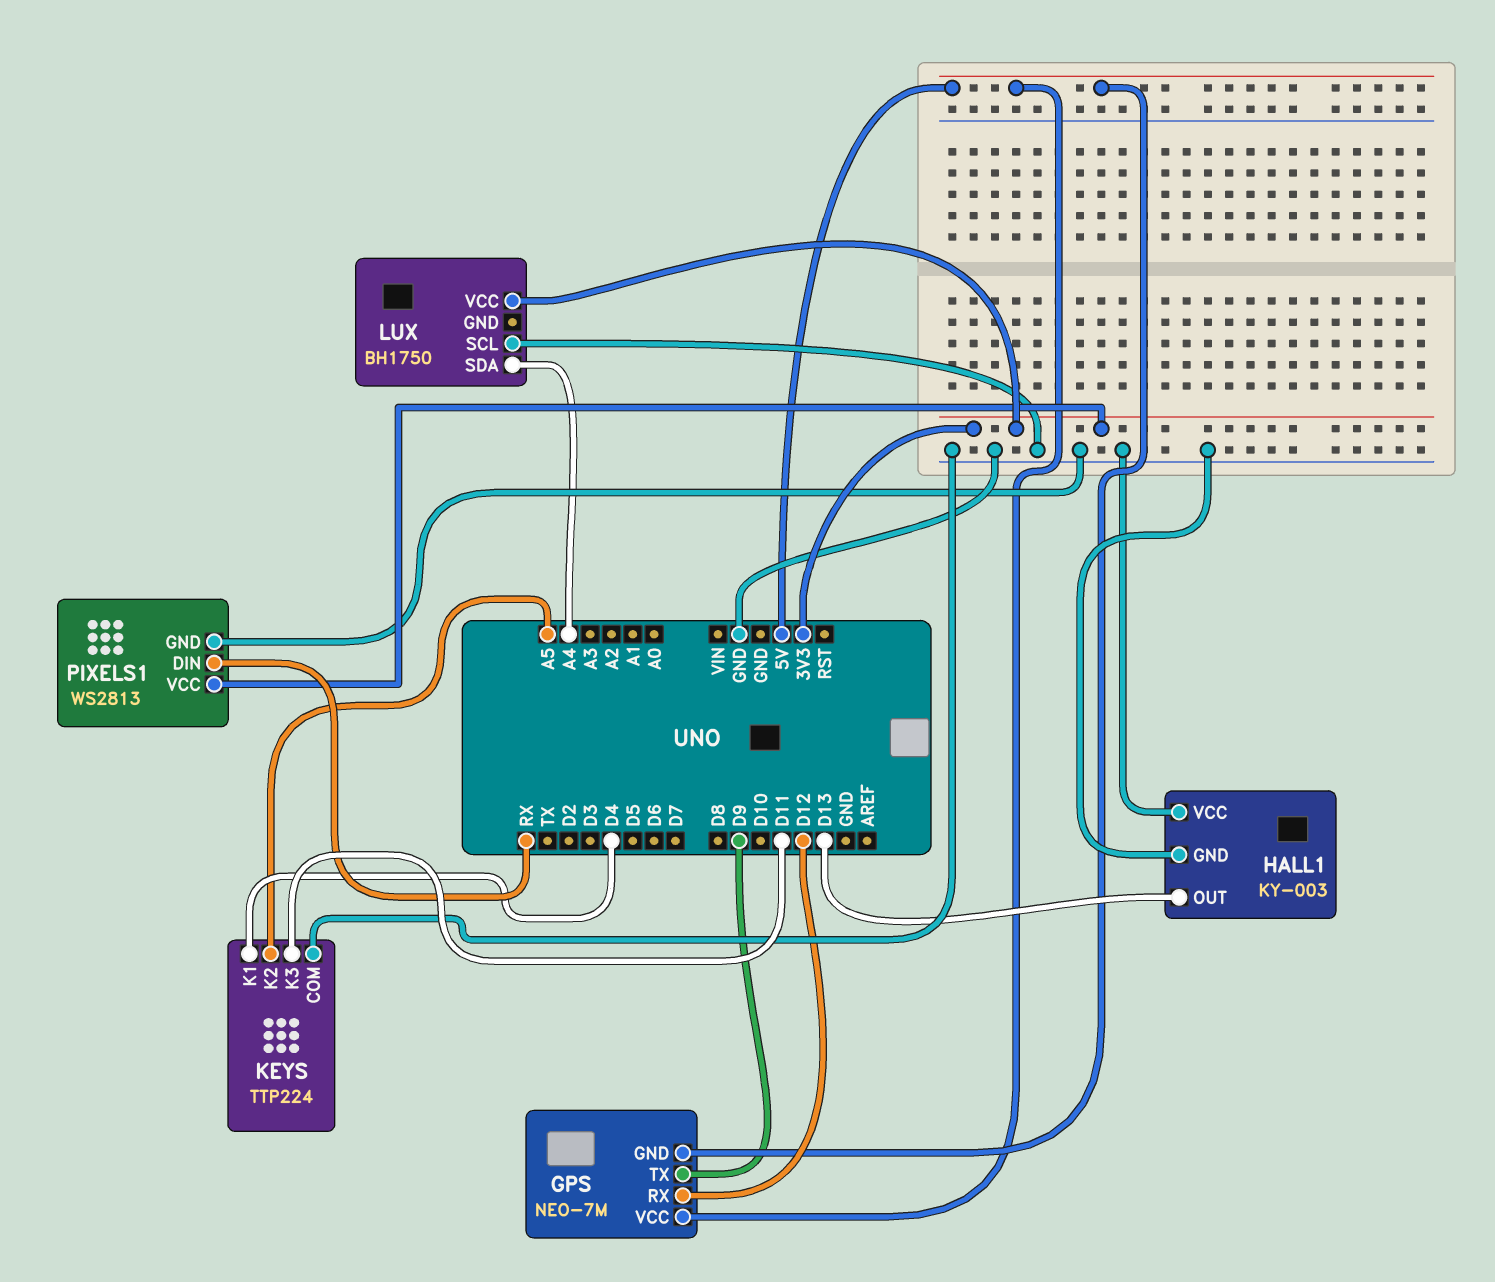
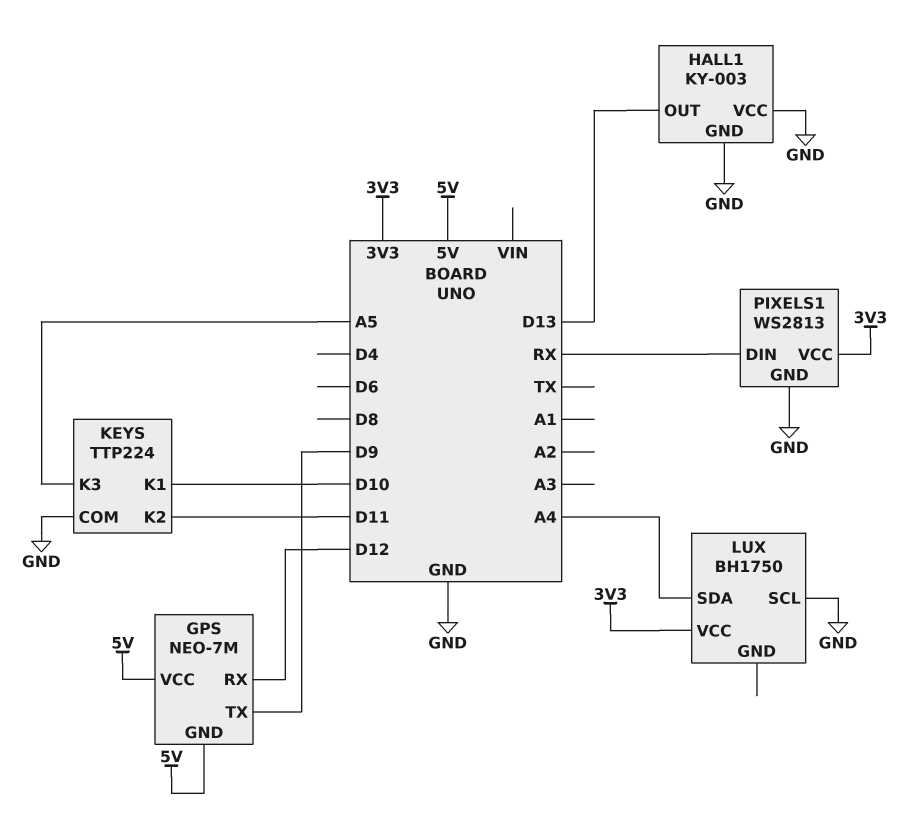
KEYS pin K1: D4 -> D10
KEYS pin K2: A5 -> D11
KEYS pin K3: D11 -> A5

